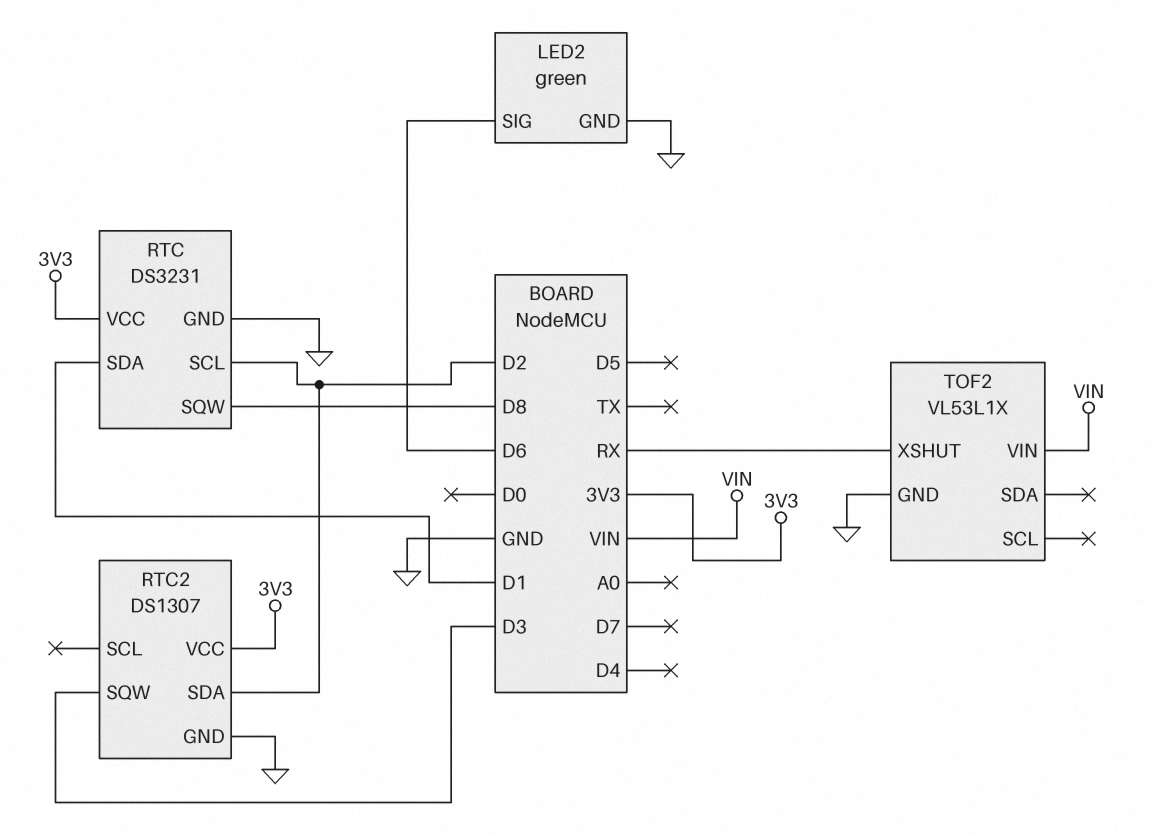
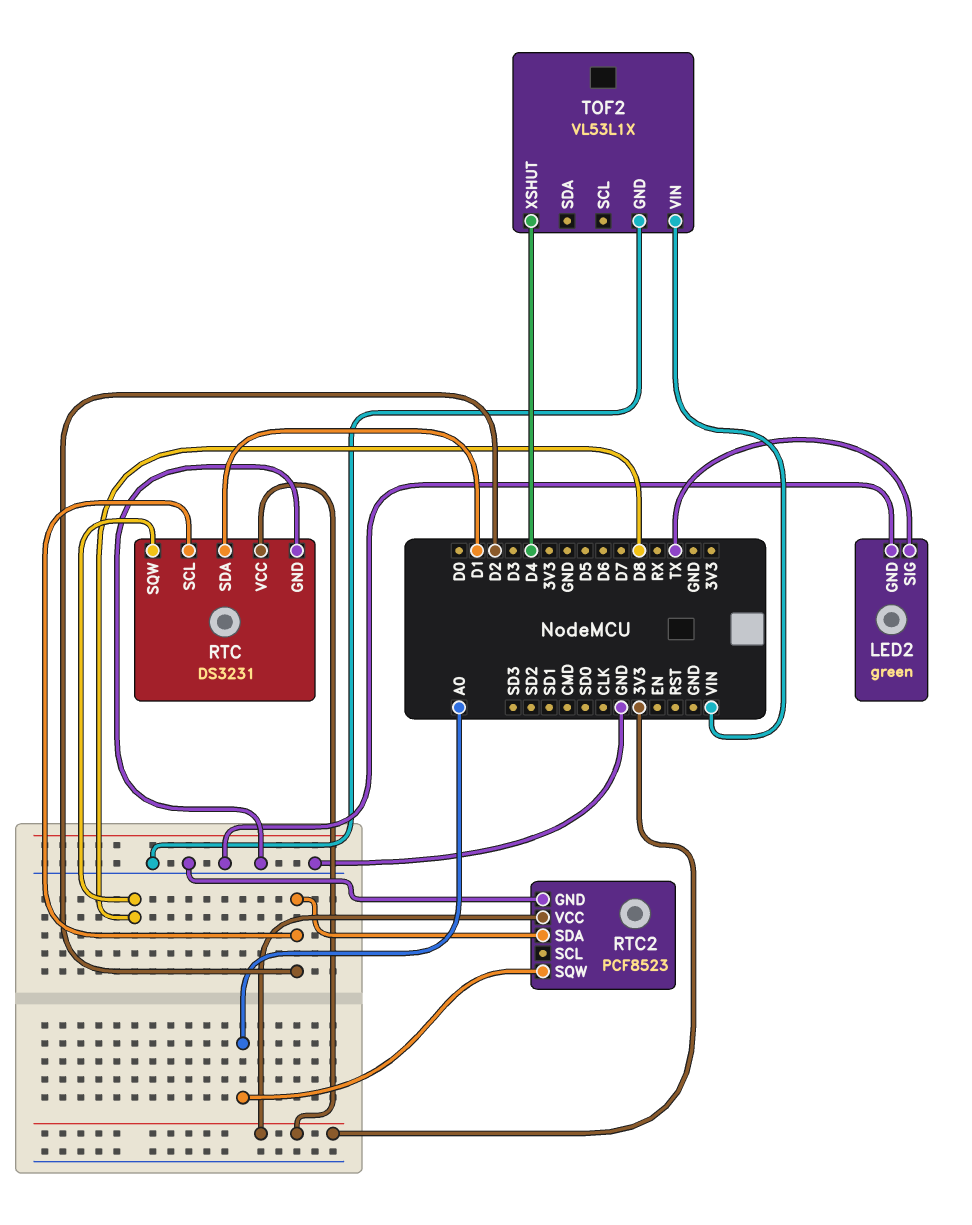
LED2 pin SIG: D6 -> TX
RTC2: DS1307 -> PCF8523
RTC2 pin SQW: D3 -> A0
TOF2 pin XSHUT: RX -> D4

